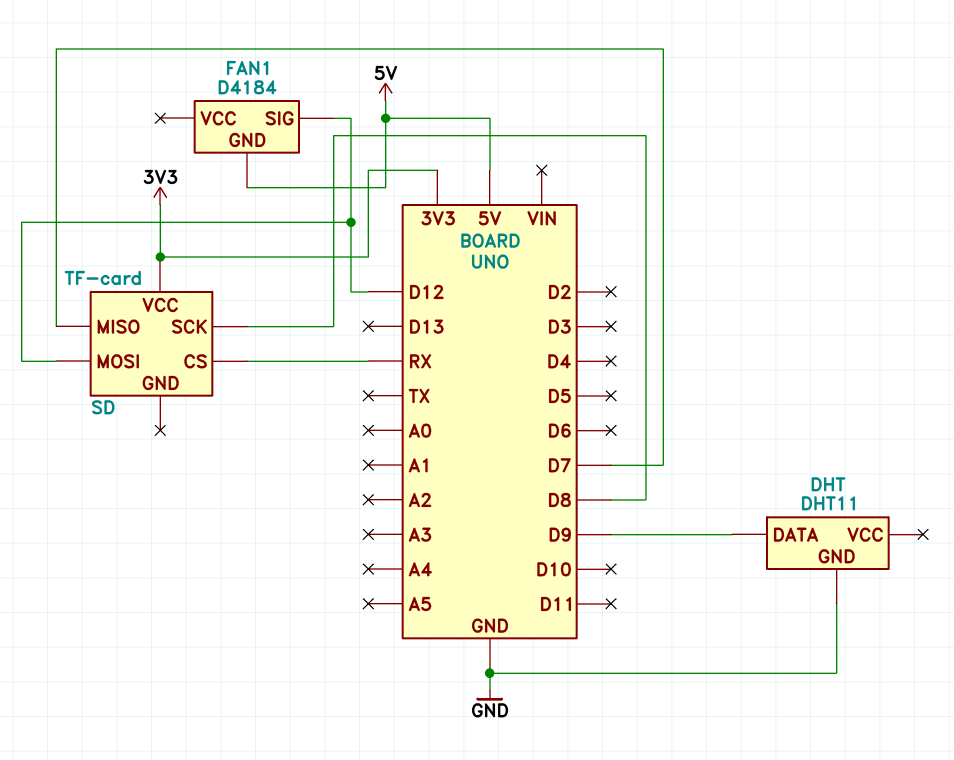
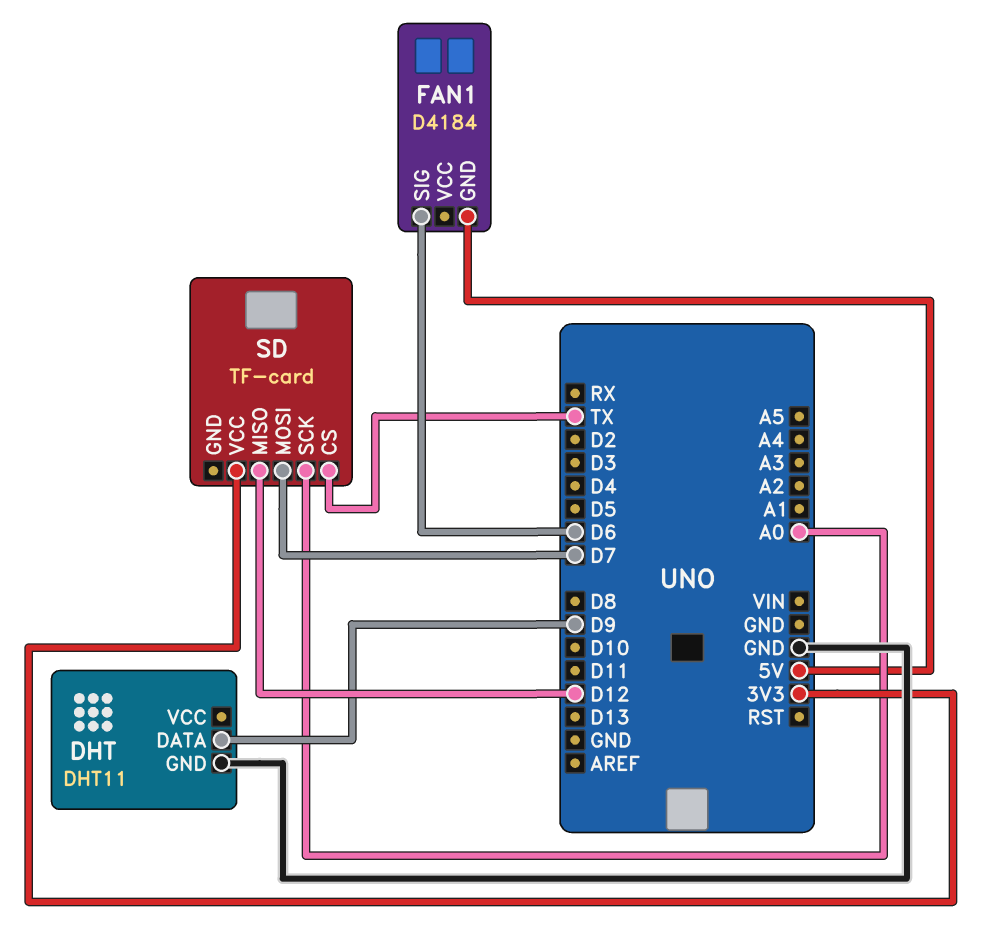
FAN1 pin SIG: D12 -> D6
SD pin CS: RX -> TX
SD pin MISO: D7 -> D12
SD pin MOSI: D12 -> D7
SD pin SCK: D8 -> A0

